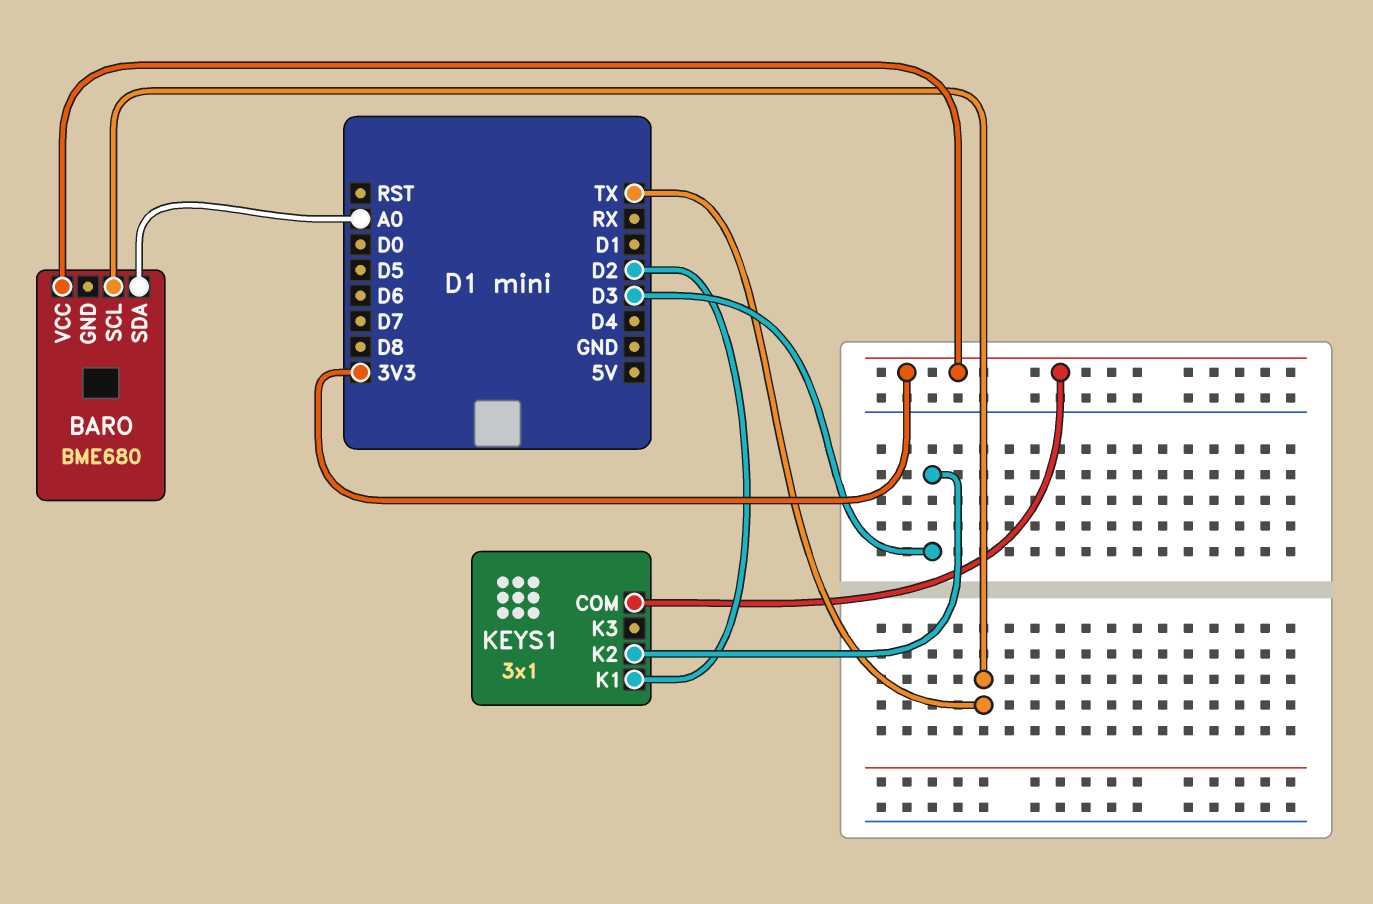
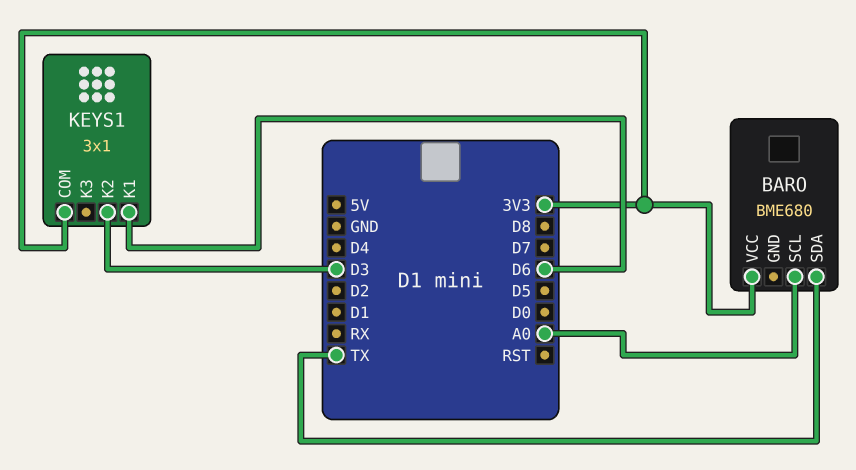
BARO pin SCL: TX -> A0
BARO pin SDA: A0 -> TX
KEYS1 pin K1: D2 -> D6

